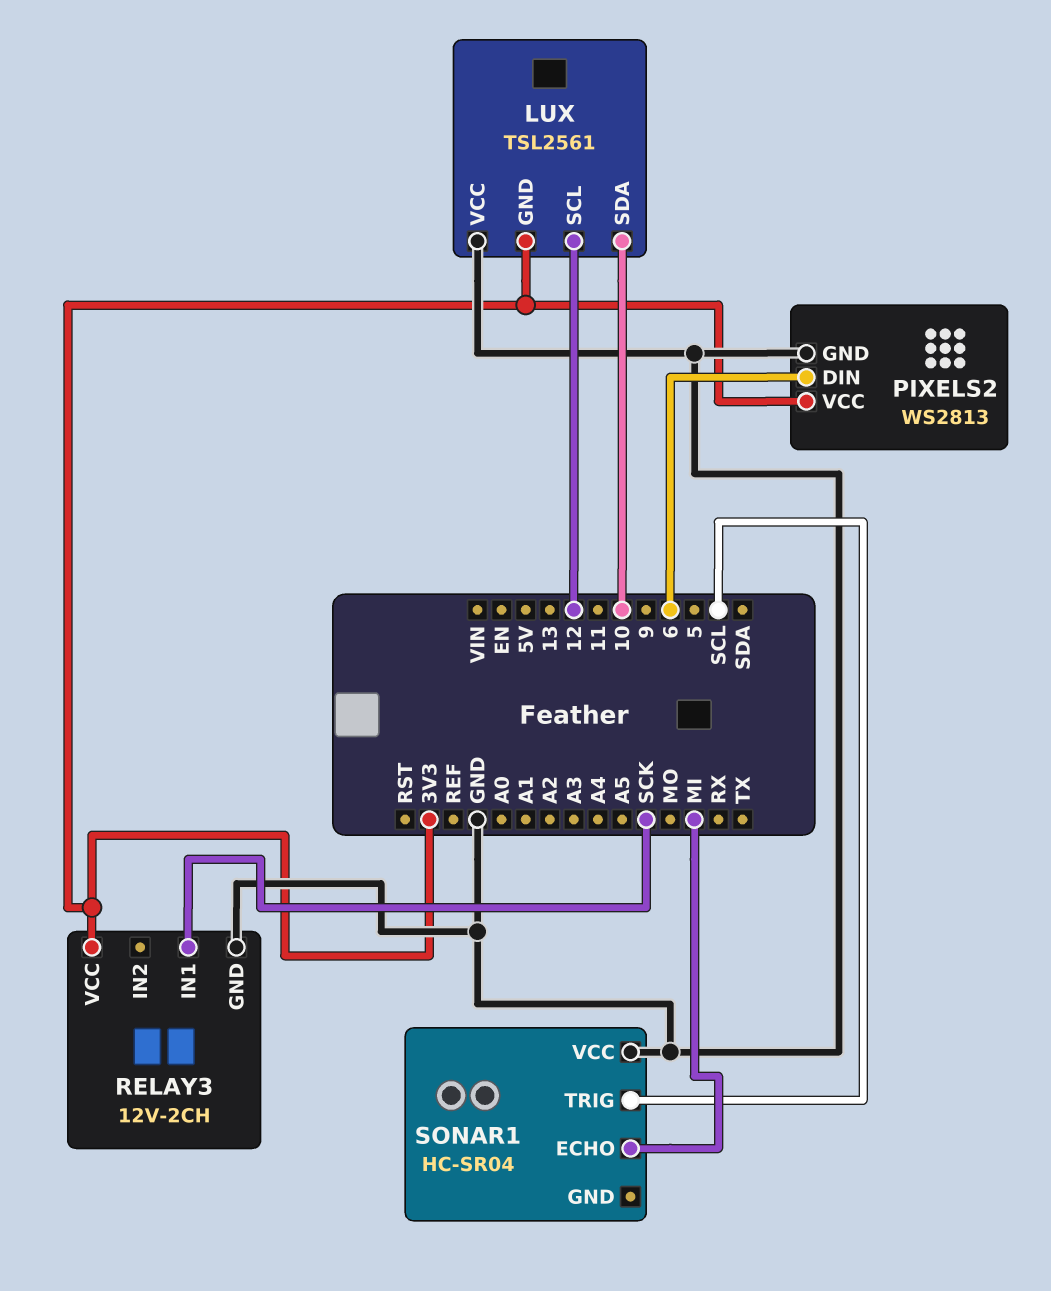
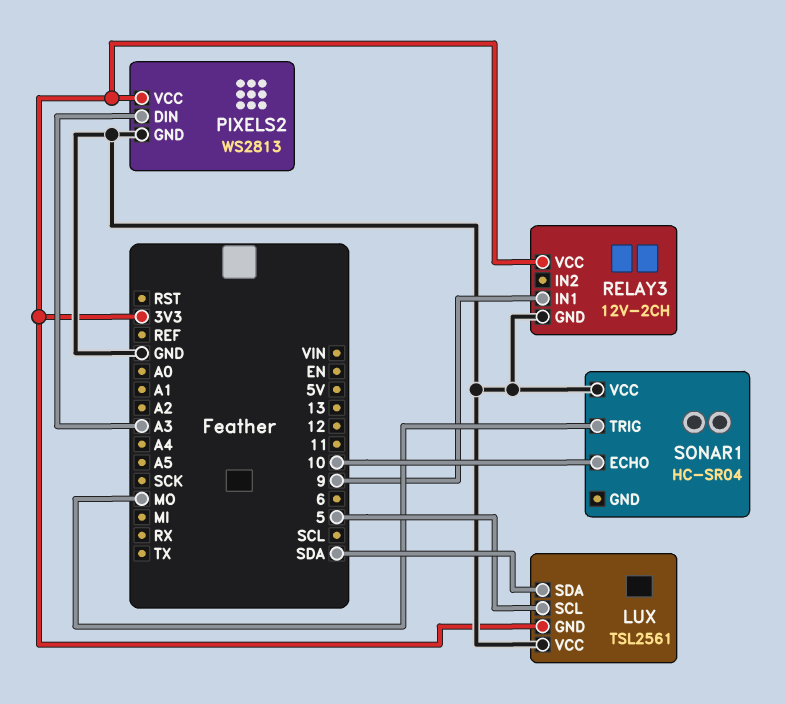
LUX pin SCL: 12 -> 5
LUX pin SDA: 10 -> SDA
PIXELS2 pin DIN: 6 -> A3
RELAY3 pin IN1: SCK -> 9
SONAR1 pin ECHO: MI -> 10
SONAR1 pin TRIG: SCL -> MO

